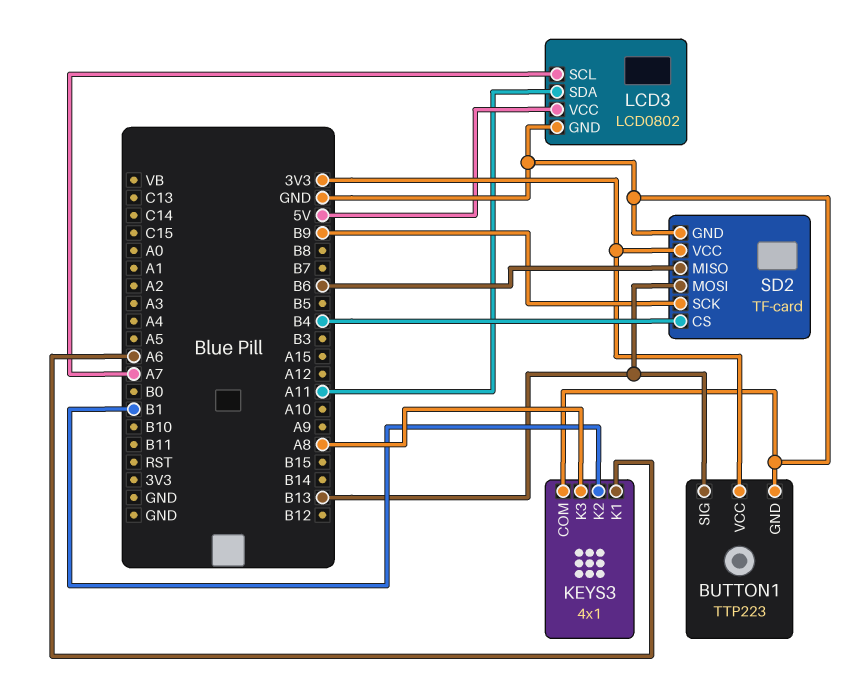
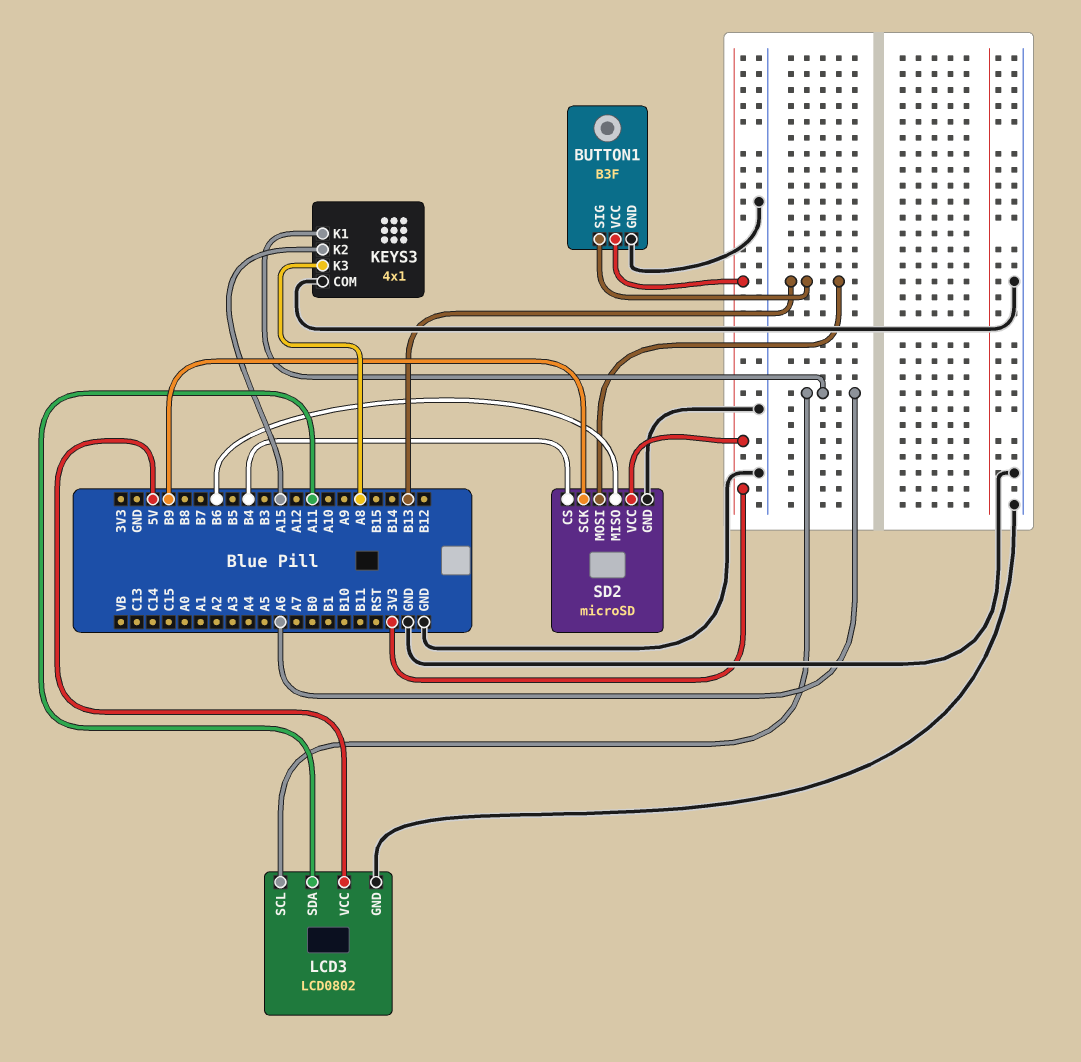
BUTTON1: TTP223 -> B3F
KEYS3 pin K2: B1 -> A15
LCD3 pin SCL: A7 -> A6
SD2: TF-card -> microSD

